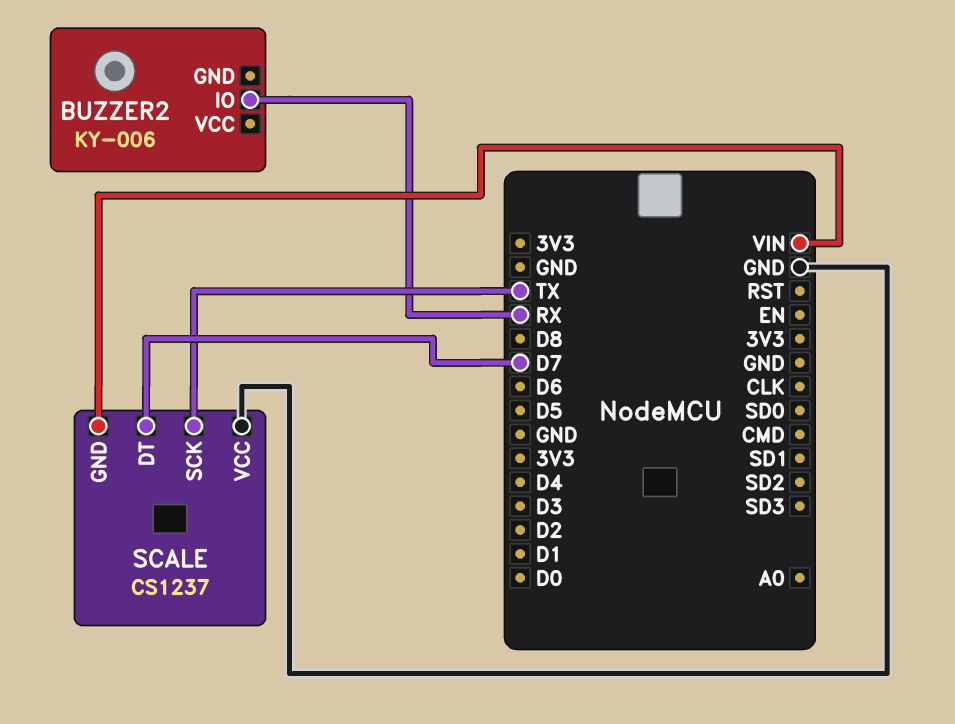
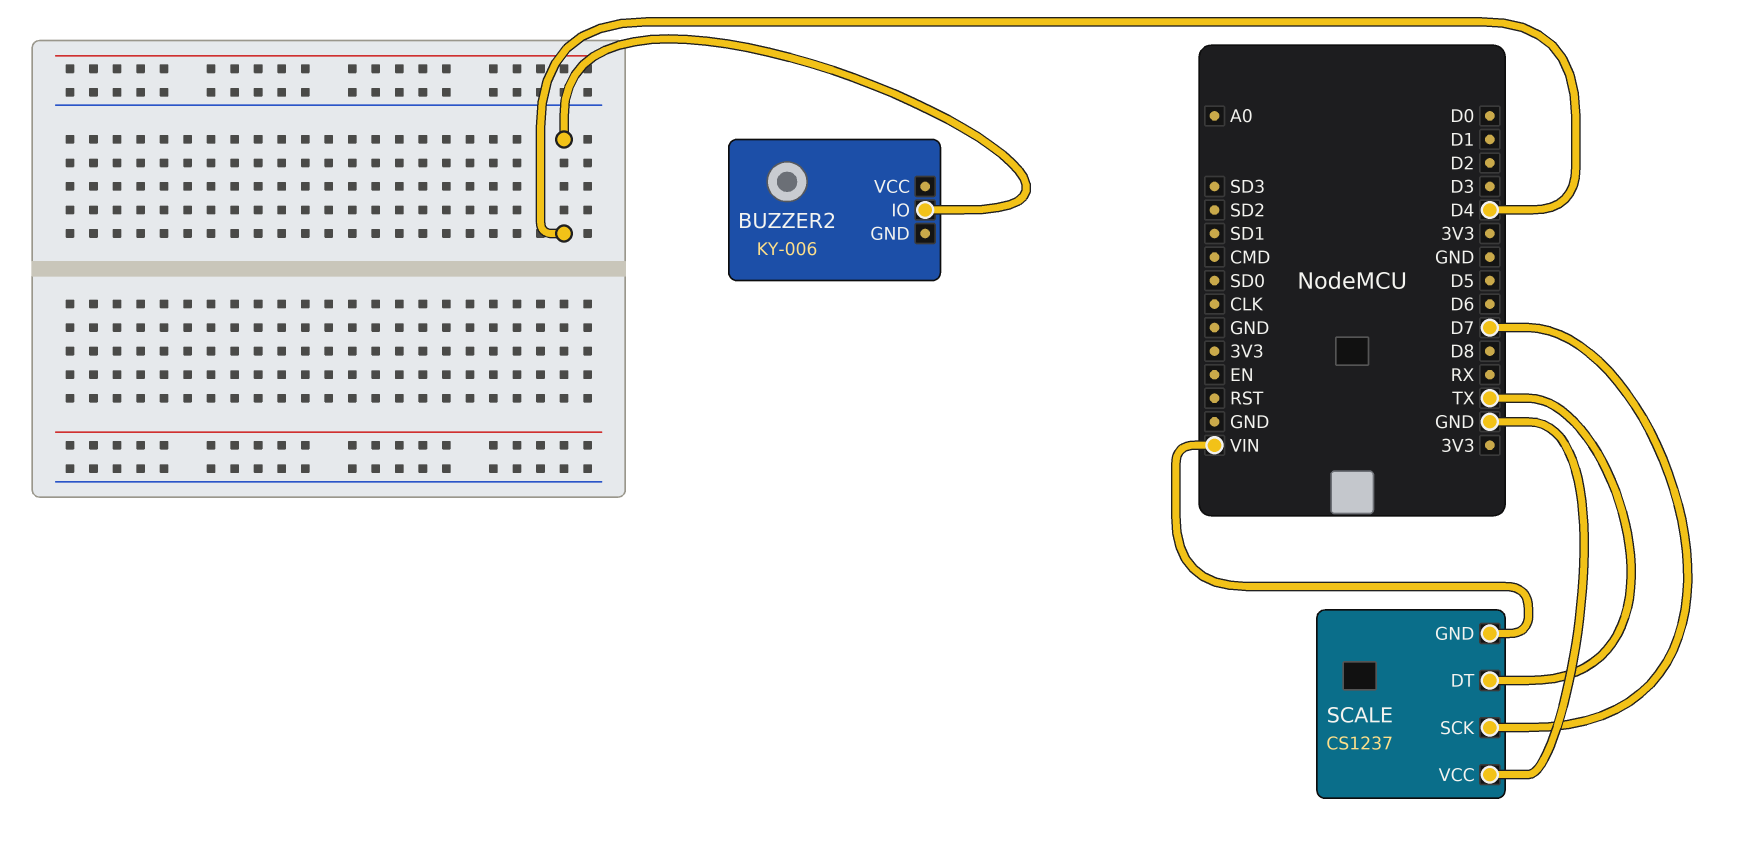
BUZZER2 pin IO: RX -> D4
SCALE pin DT: D7 -> TX
SCALE pin SCK: TX -> D7

